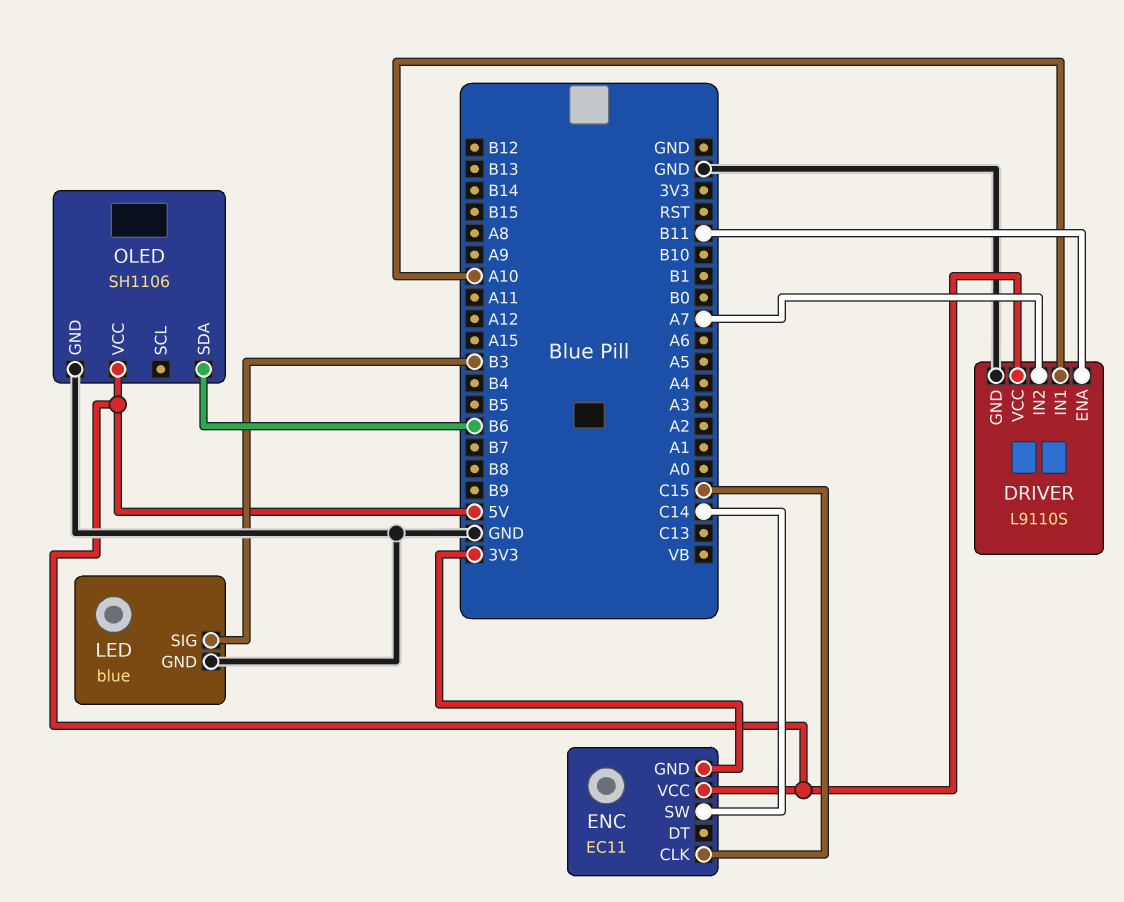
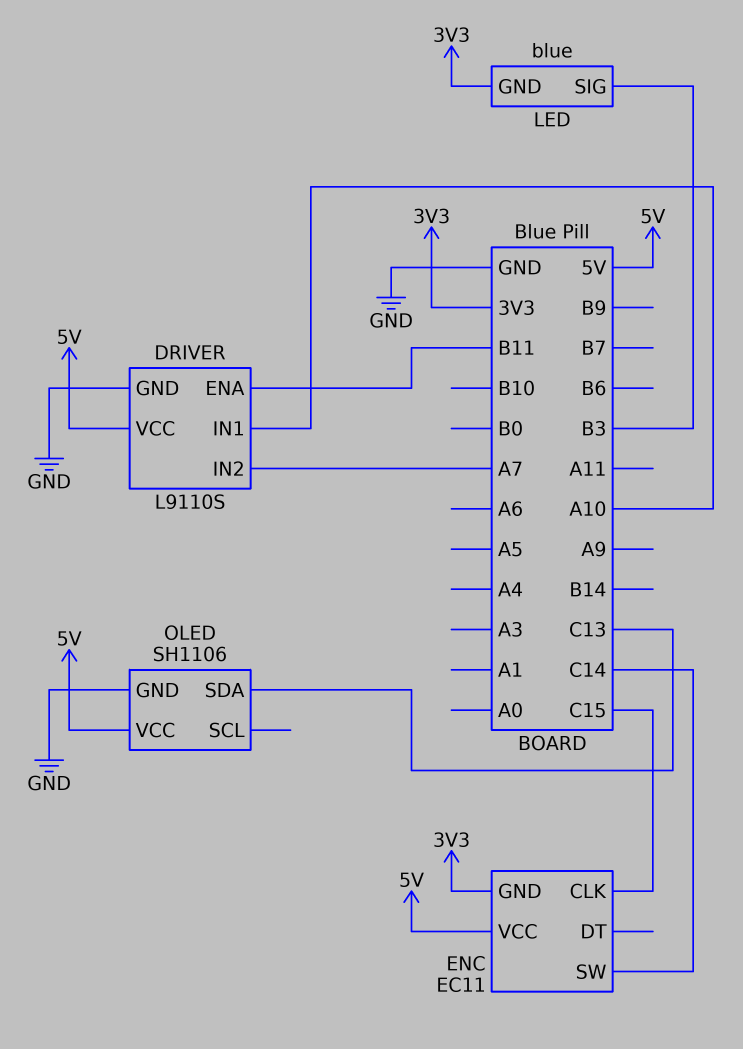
LED pin GND: GND -> 3V3
OLED pin SDA: B6 -> C13

